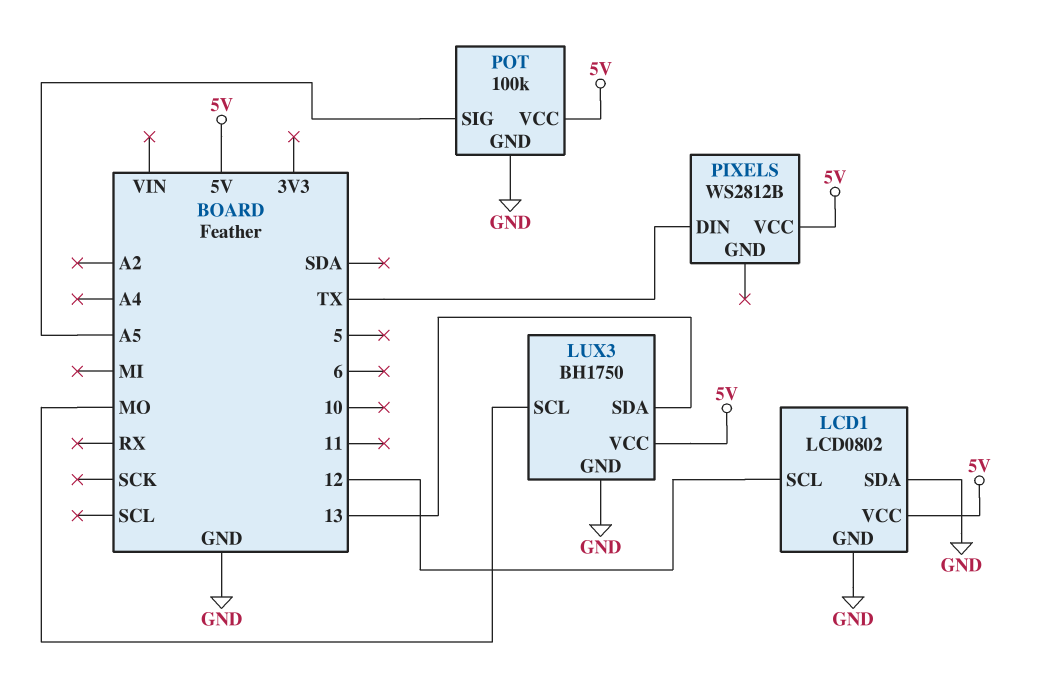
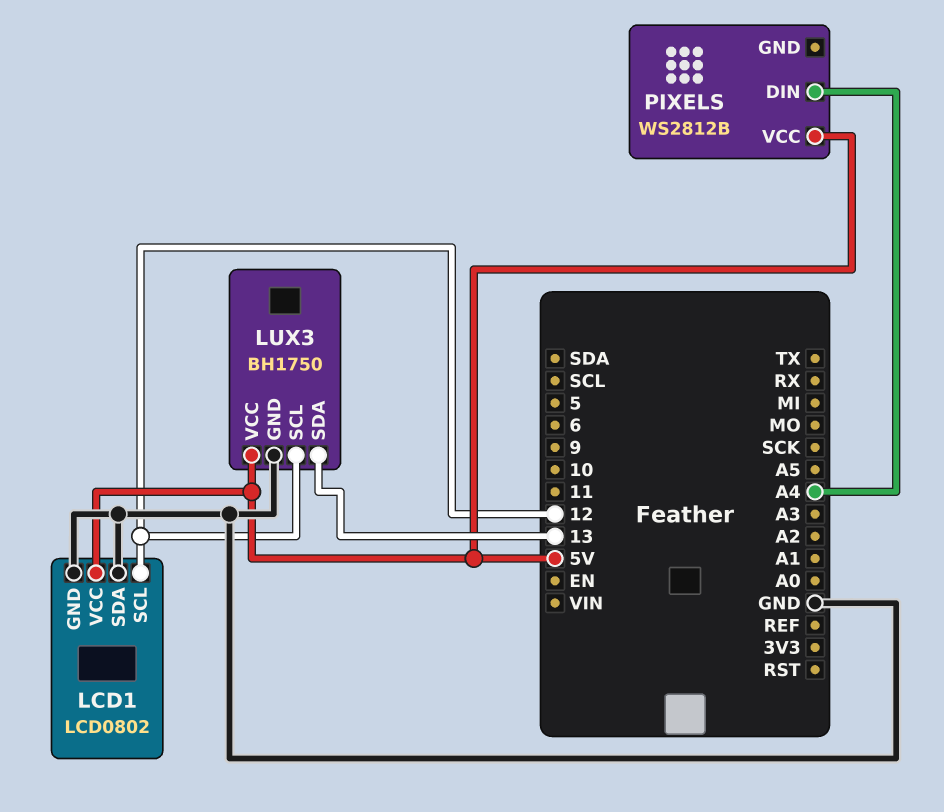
LUX3 pin SCL: MO -> 12
PIXELS pin DIN: TX -> A4
POT: 100k -> none
POT pin GND: GND -> none
POT pin SIG: A5 -> none
POT pin VCC: 5V -> none

